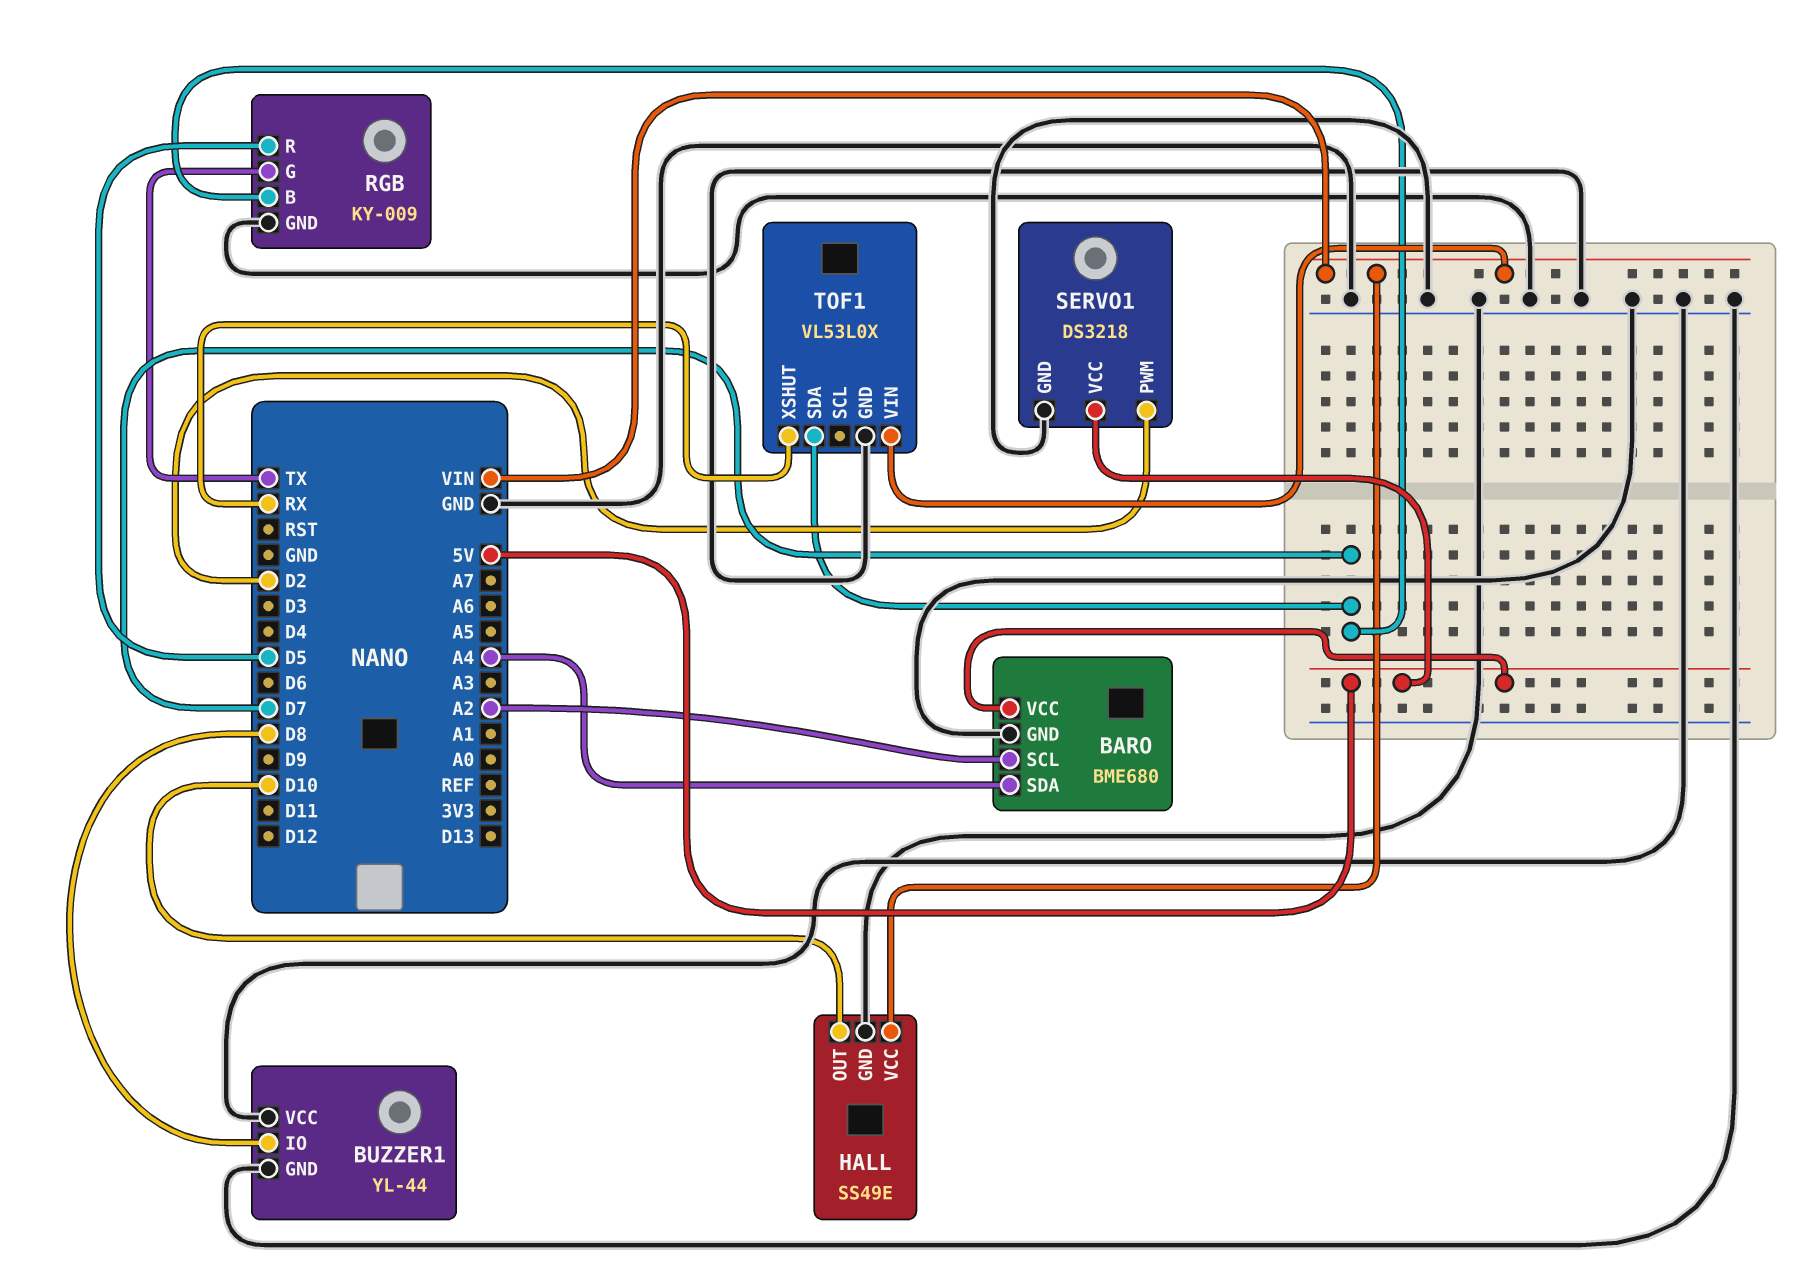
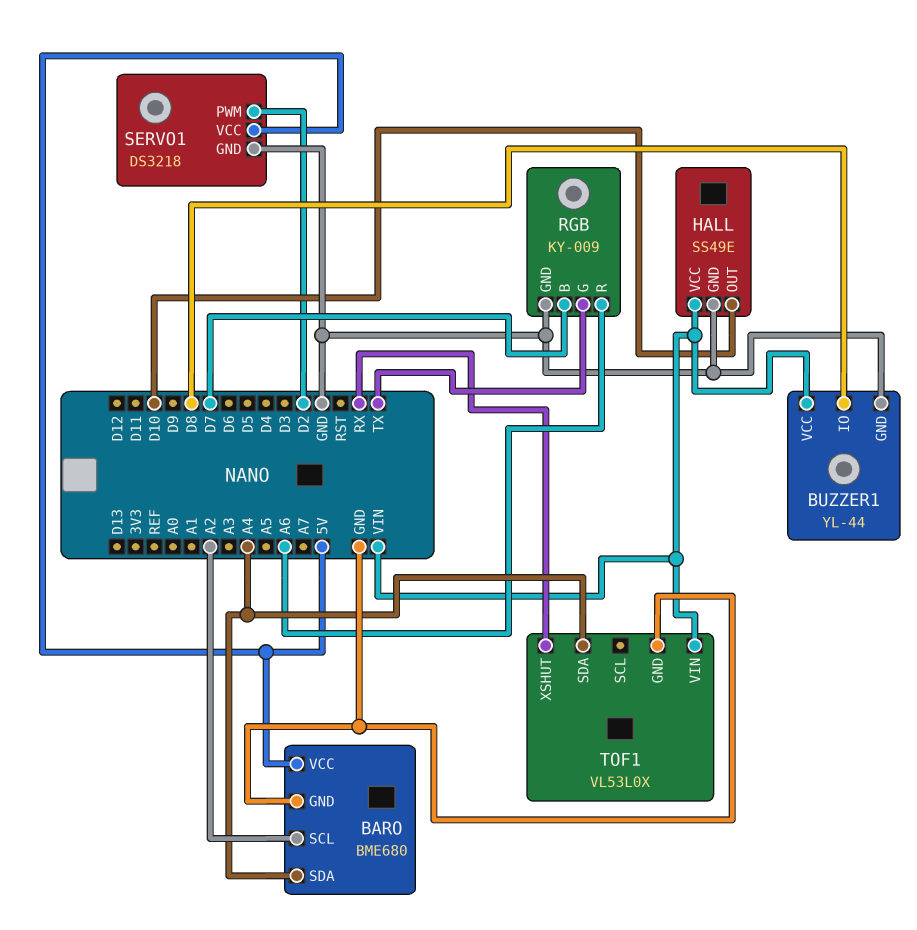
BUZZER1 pin VCC: GND -> VIN
RGB pin R: D5 -> A6
TOF1 pin SDA: D7 -> A4

